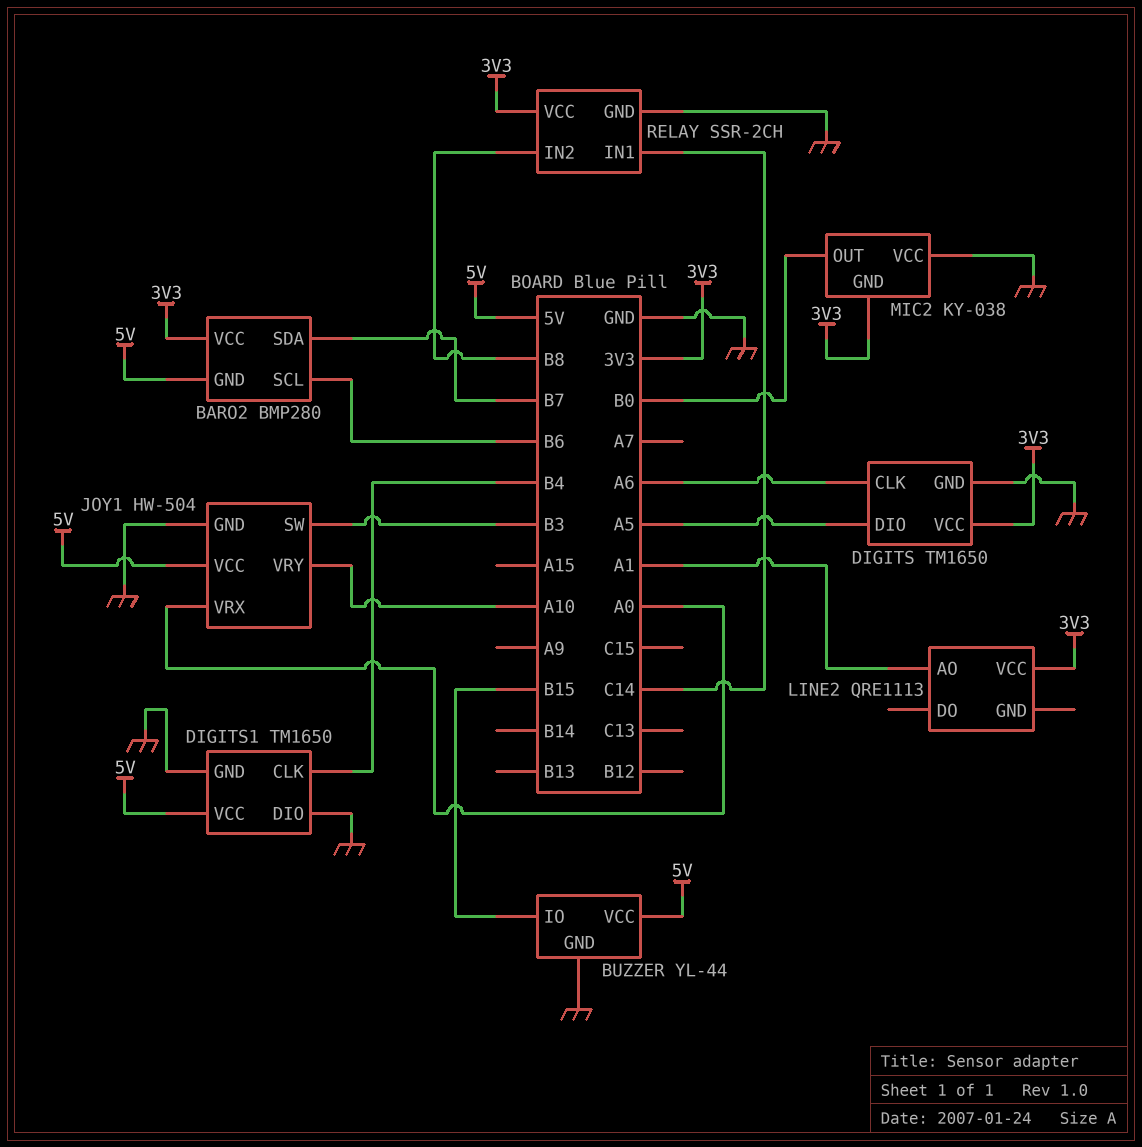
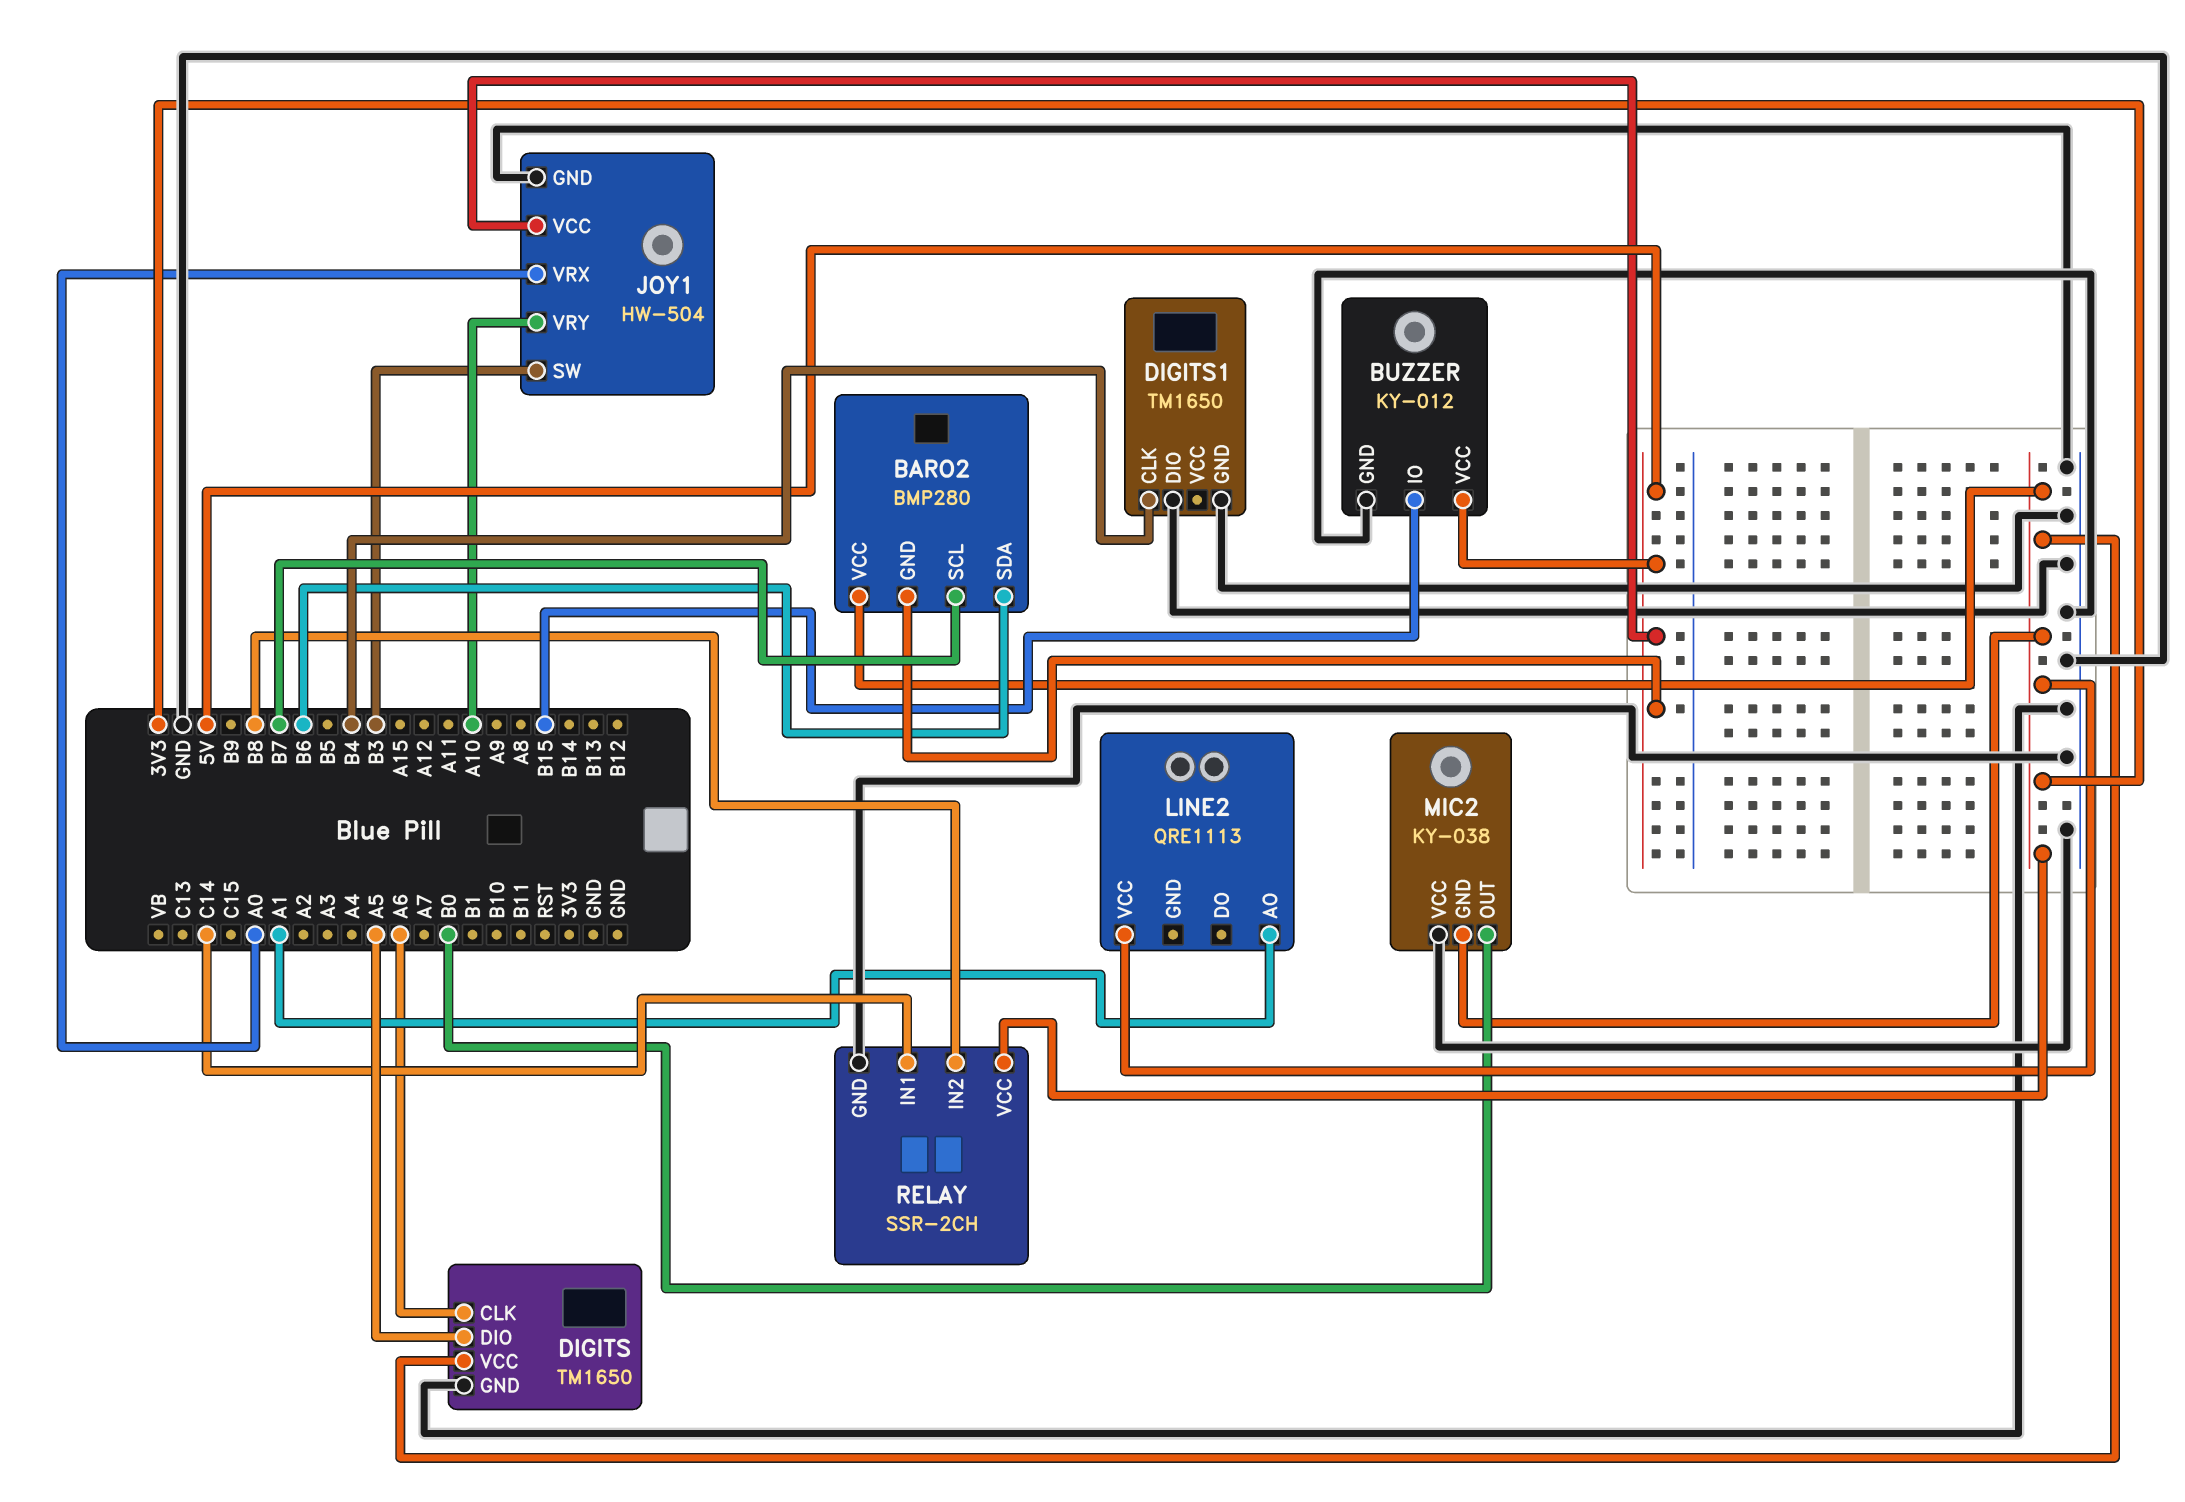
BARO2 pin SCL: B6 -> B7
BARO2 pin SDA: B7 -> B6
BUZZER: YL-44 -> KY-012
DIGITS1 pin VCC: 5V -> none

